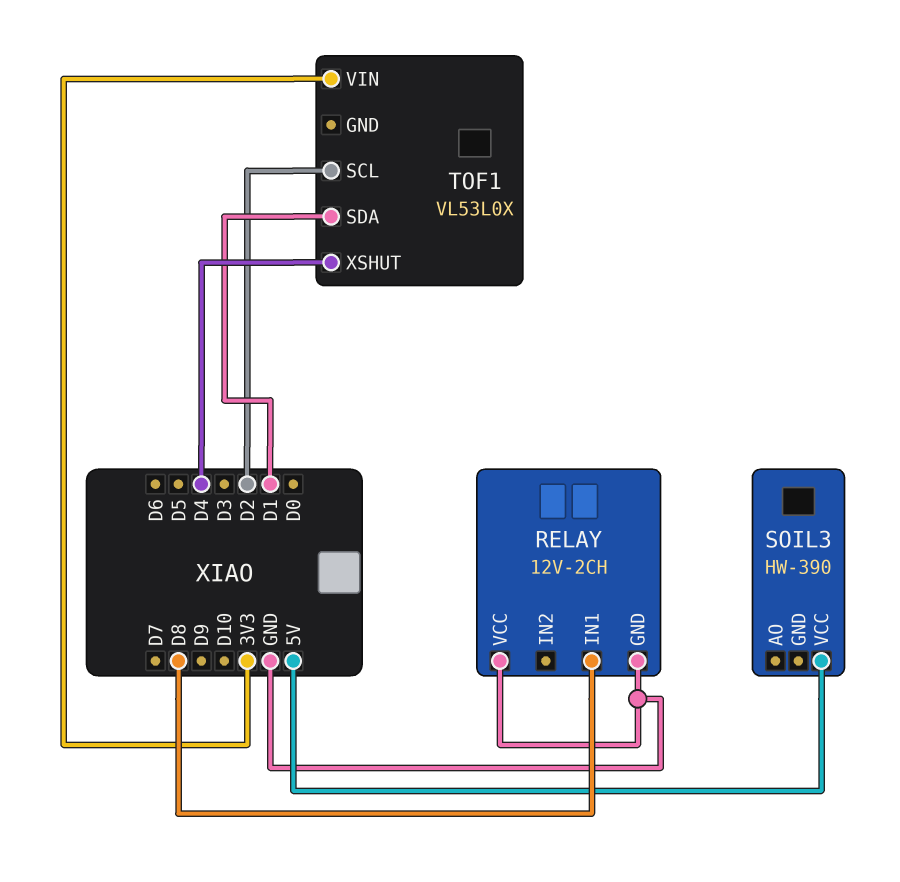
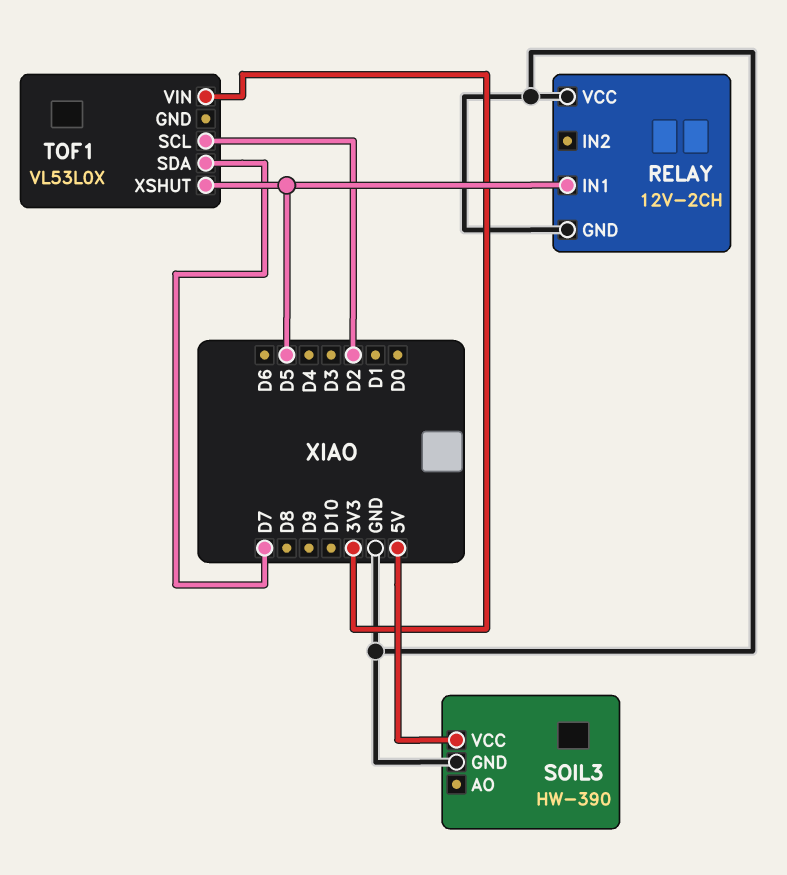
RELAY pin IN1: D8 -> D5
SOIL3 pin GND: none -> GND
TOF1 pin SDA: D1 -> D7
TOF1 pin XSHUT: D4 -> D5

